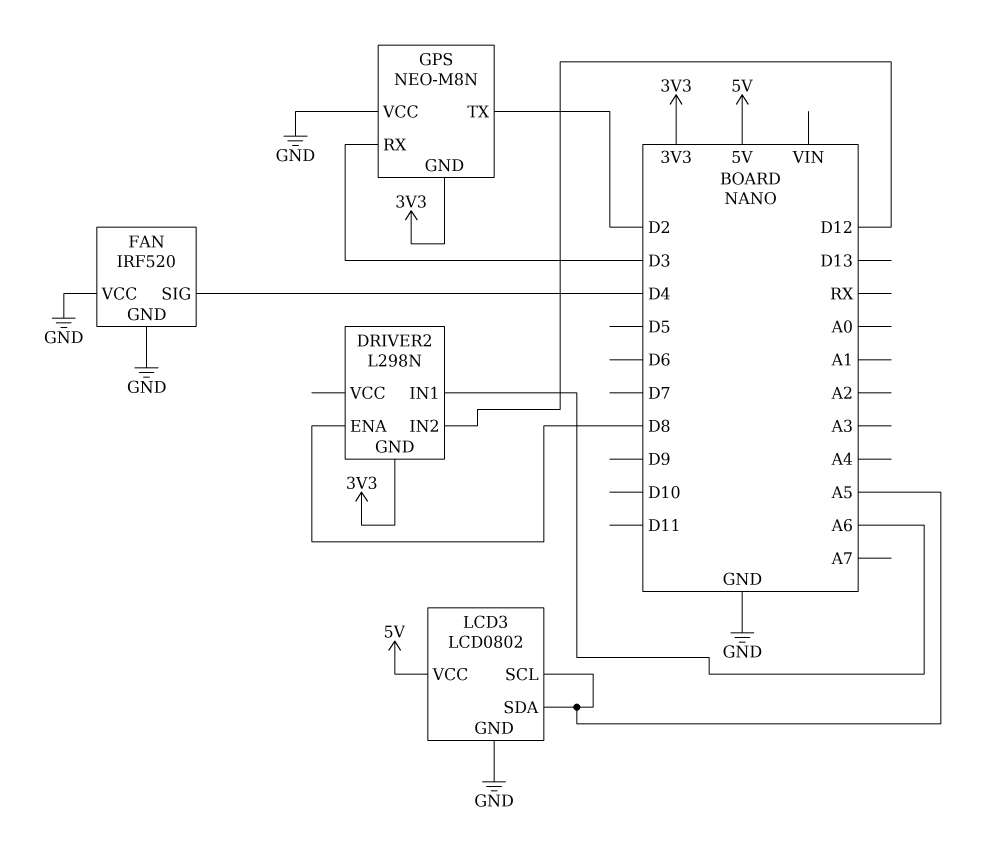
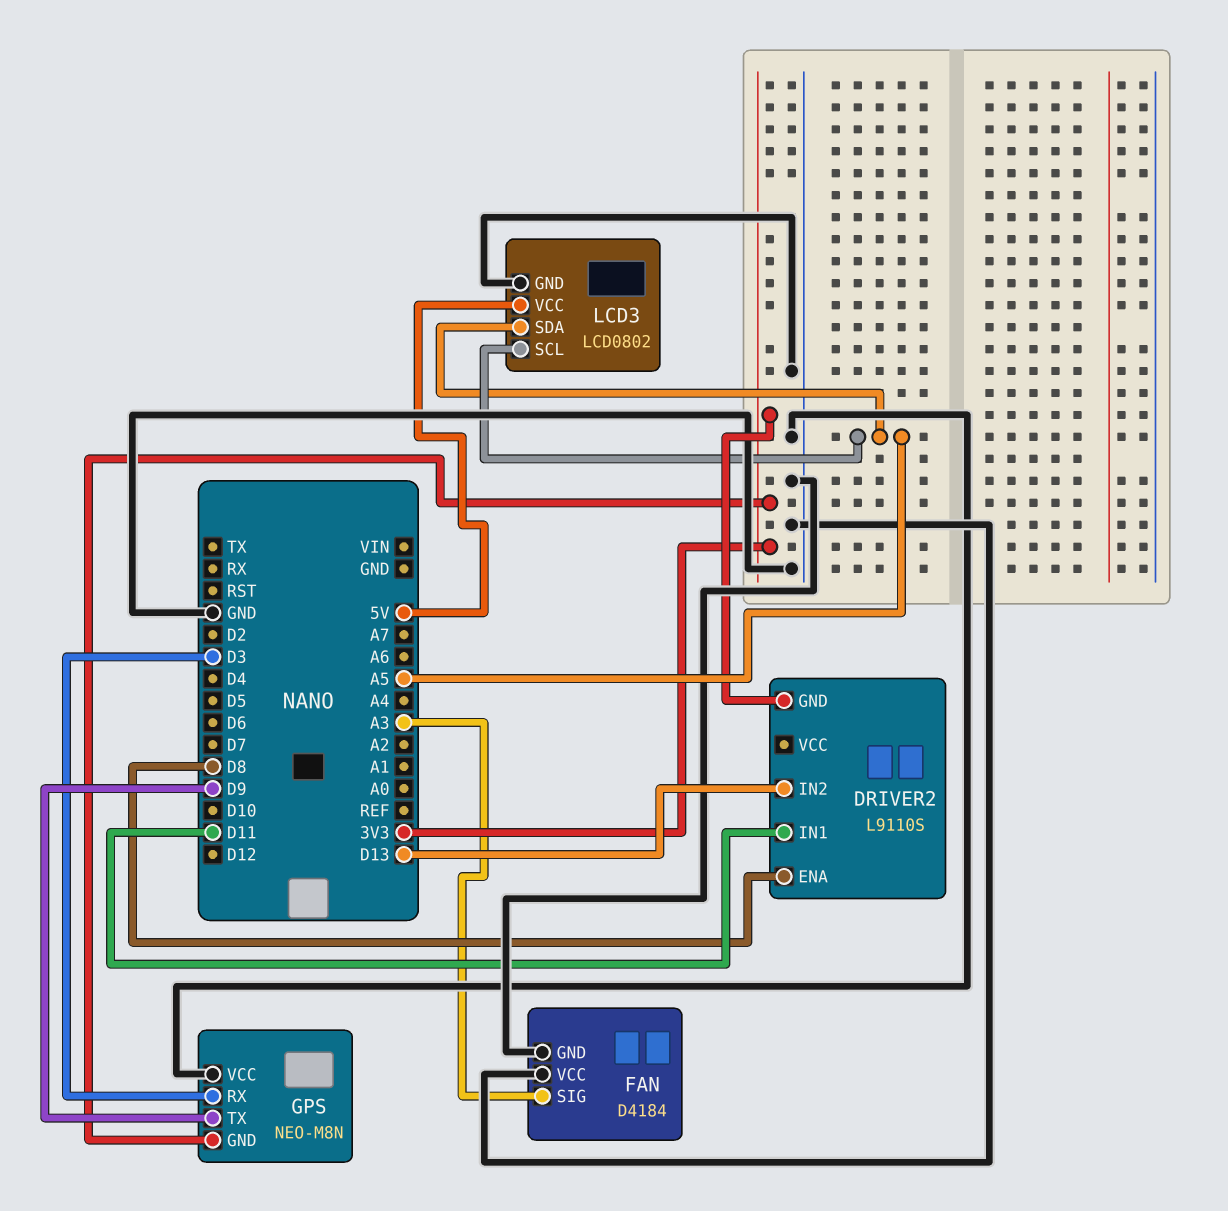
DRIVER2: L298N -> L9110S
DRIVER2 pin IN1: A6 -> D11
DRIVER2 pin IN2: D12 -> D13
FAN: IRF520 -> D4184
FAN pin SIG: D4 -> A3
GPS pin TX: D2 -> D9

